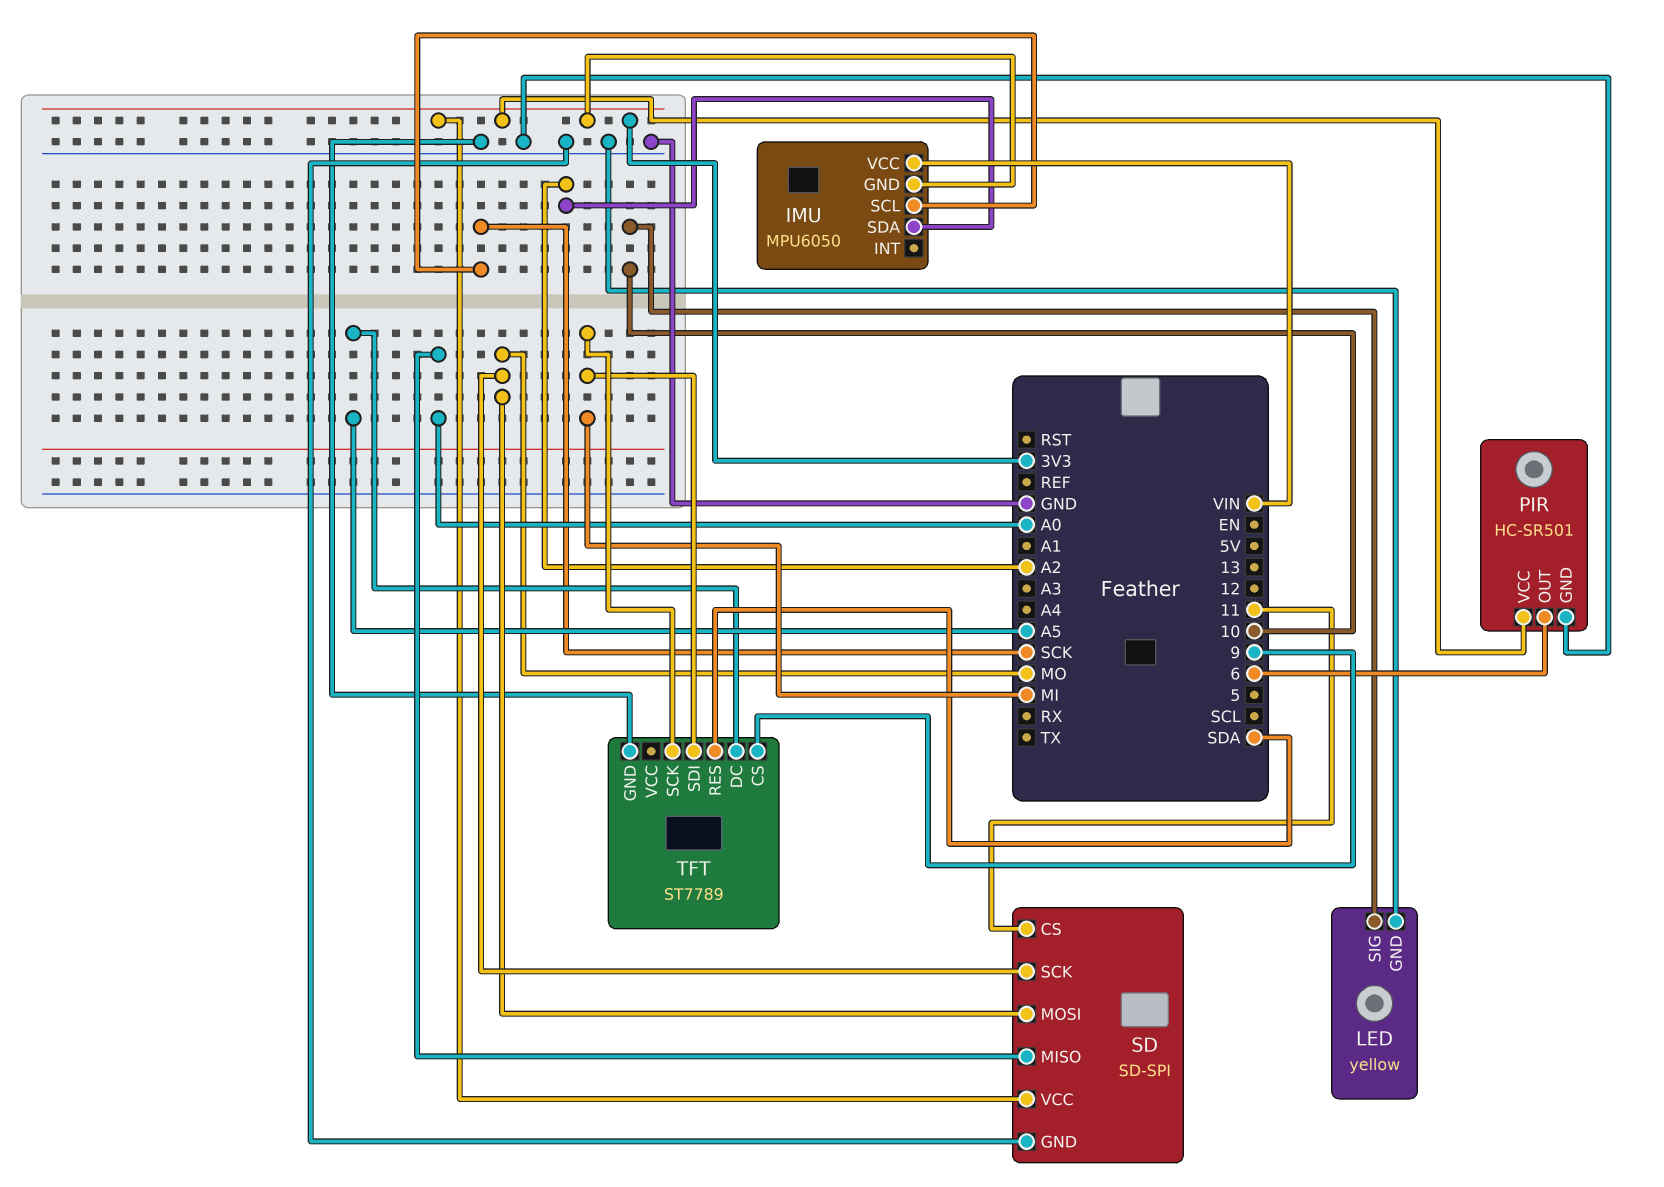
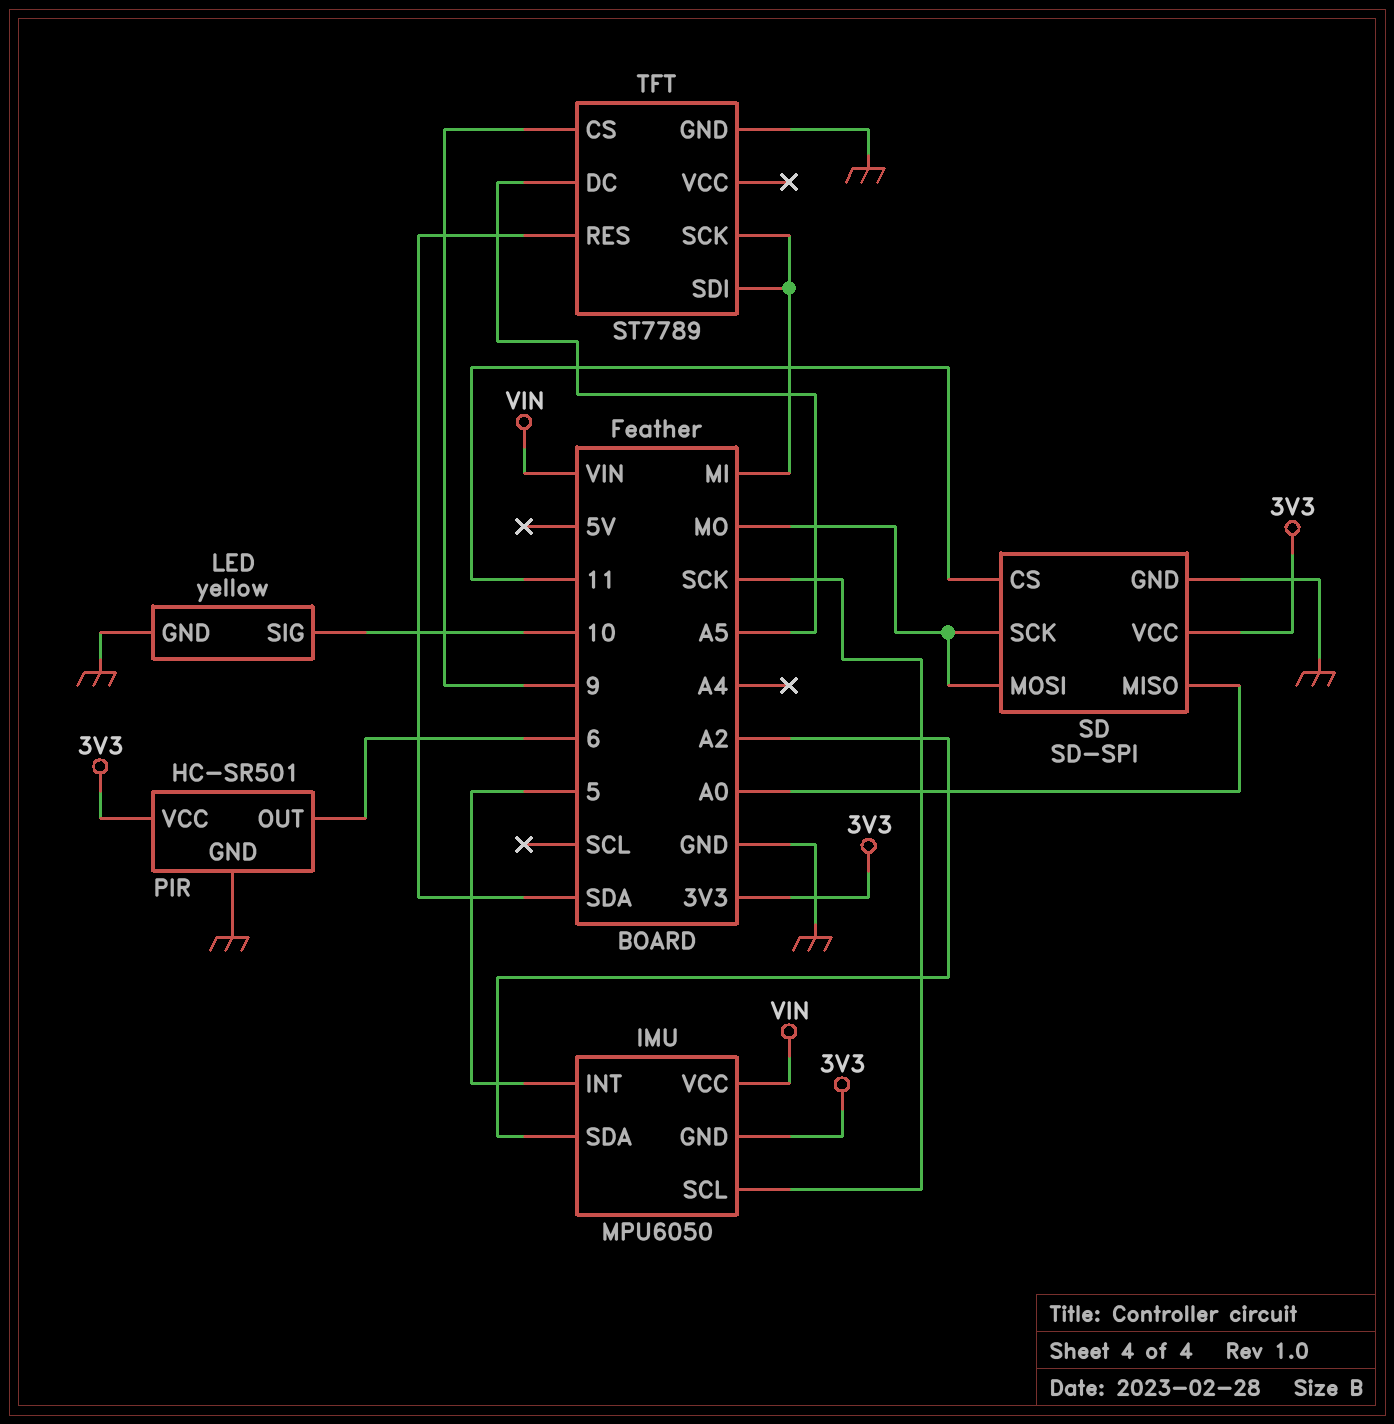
IMU pin INT: none -> 5

